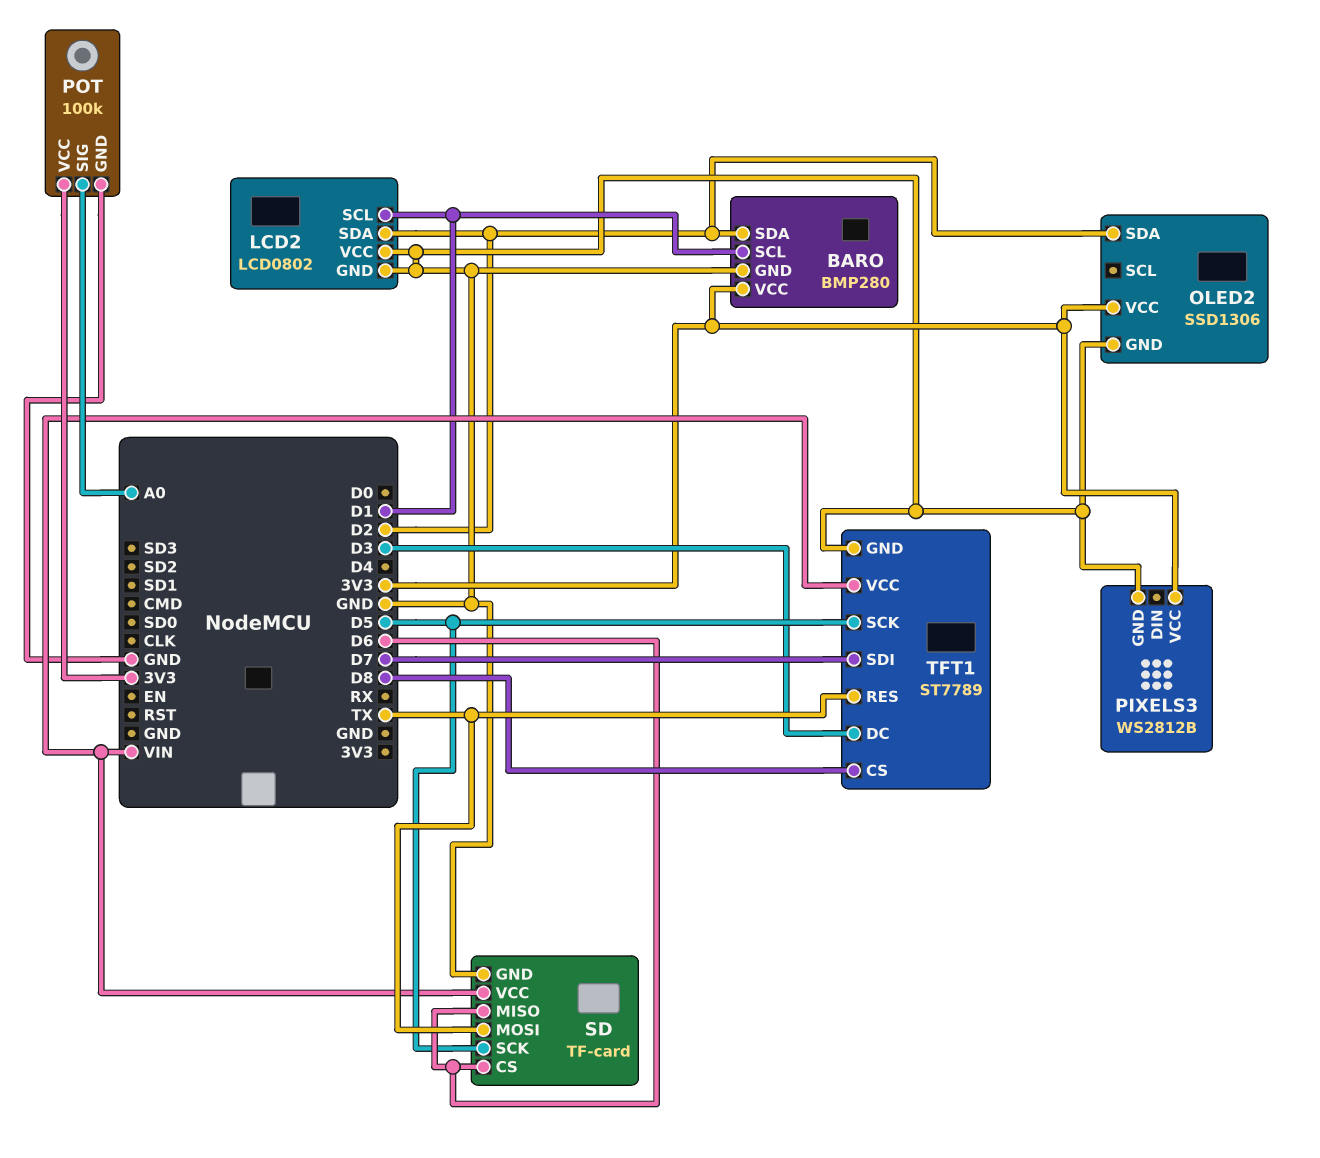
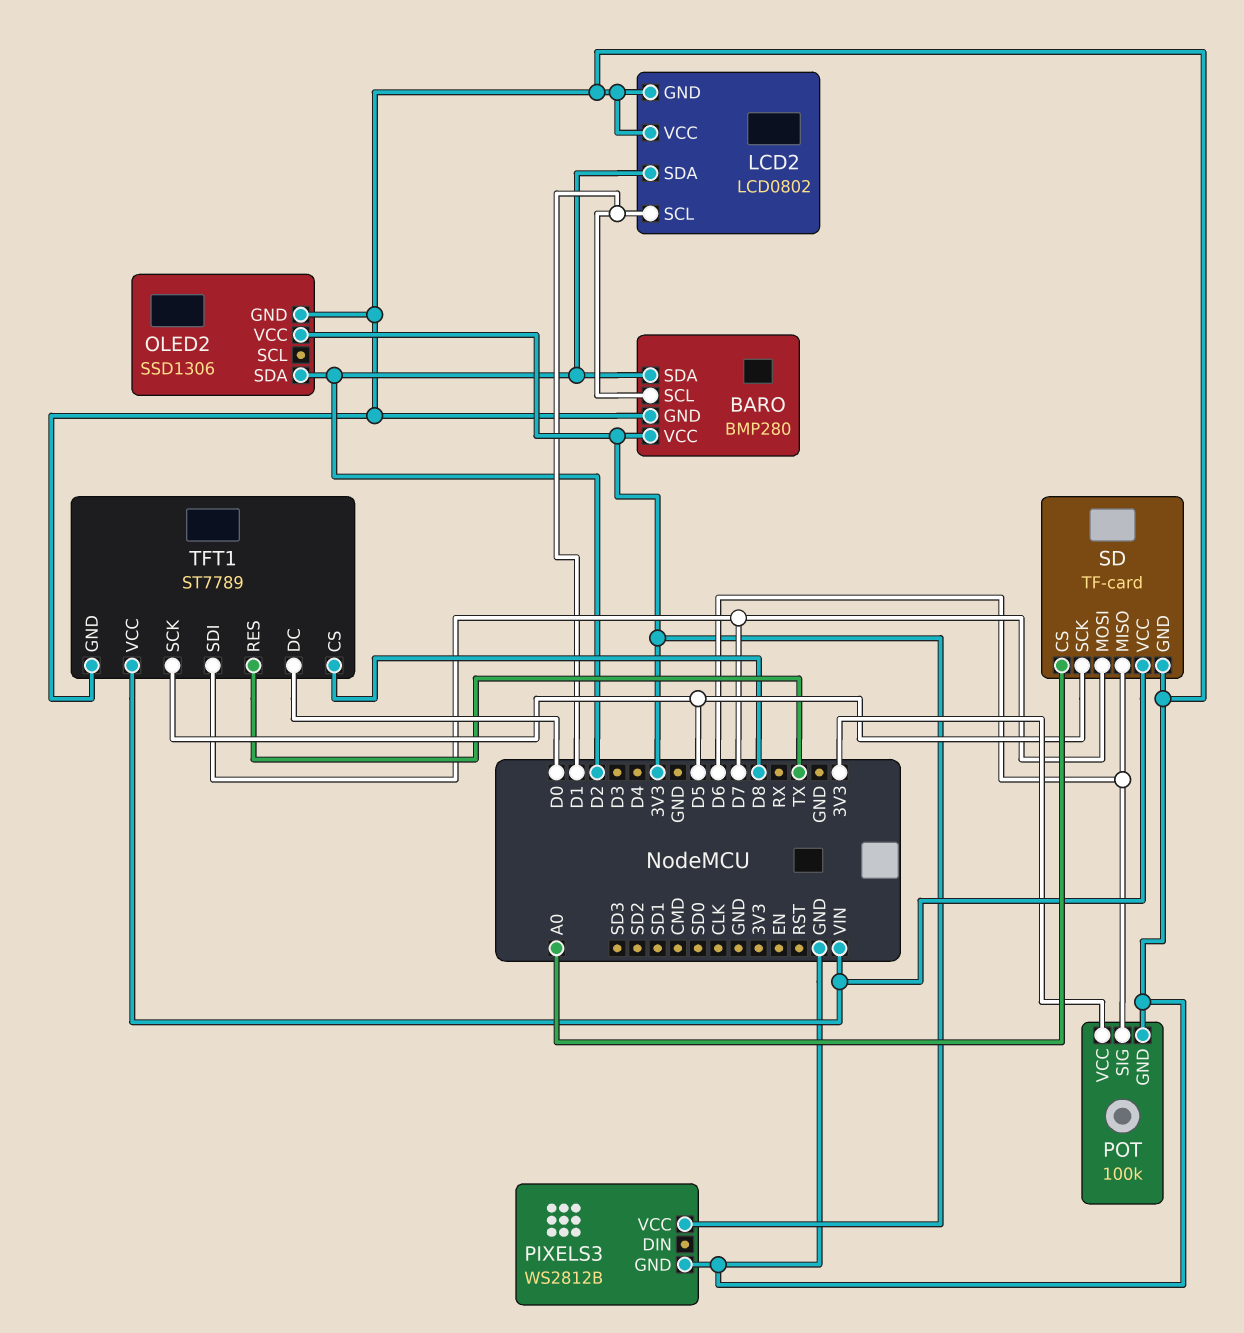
POT pin SIG: A0 -> D6
SD pin CS: D6 -> A0
SD pin MOSI: TX -> D7
TFT1 pin DC: D3 -> D0

